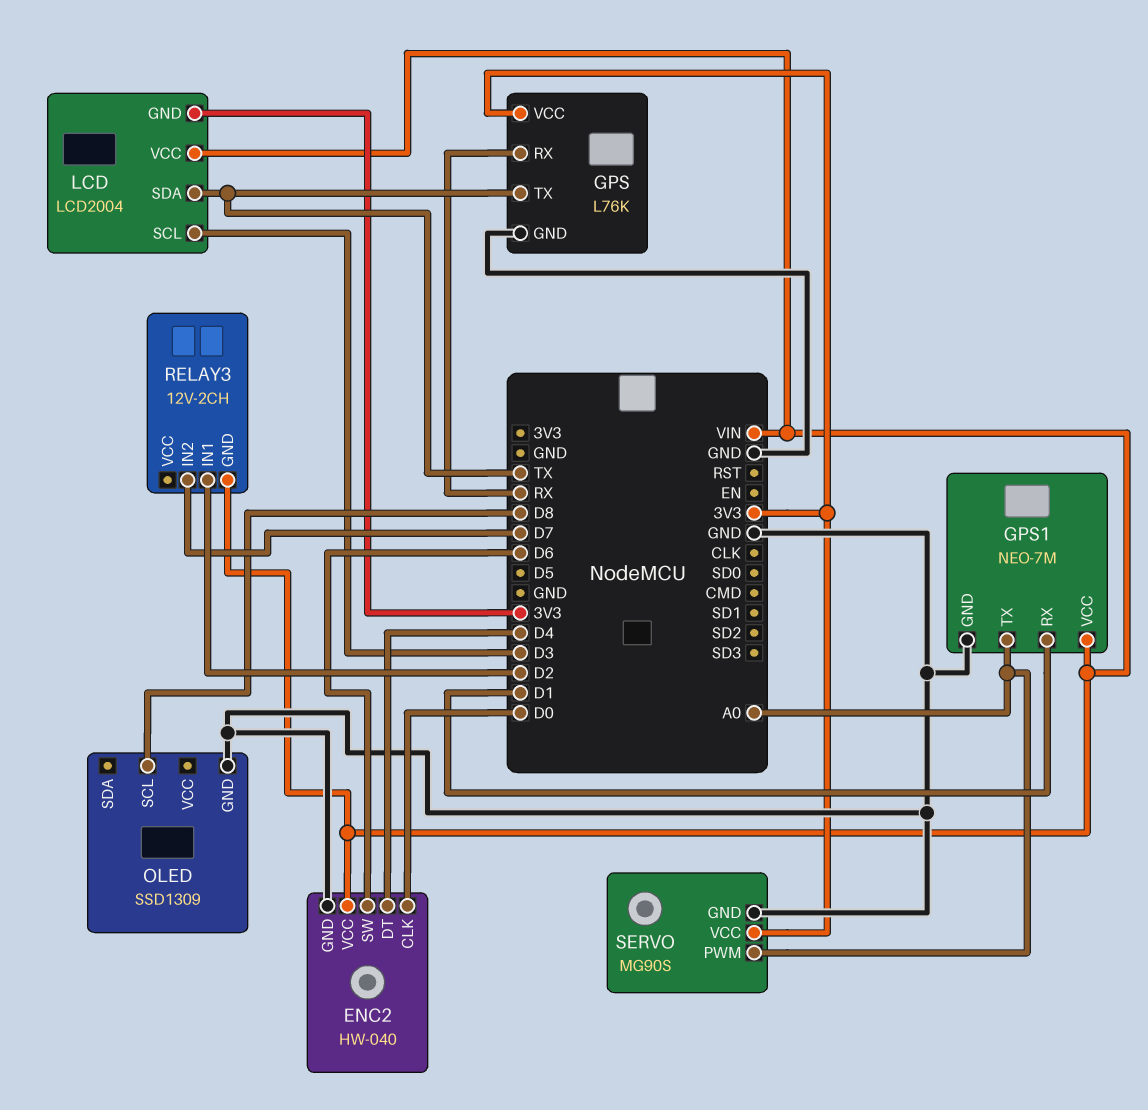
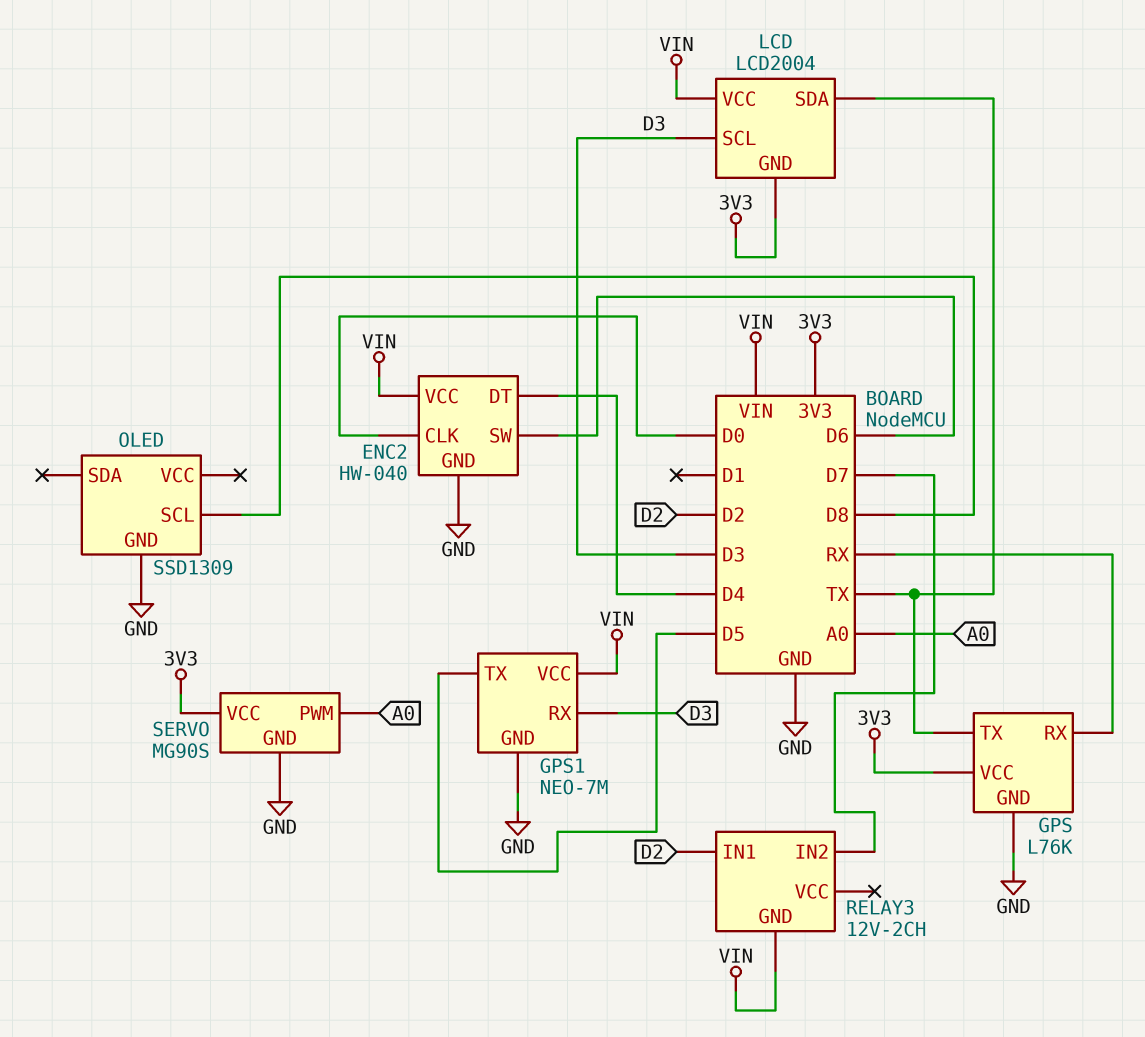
GPS1 pin RX: D1 -> D3
GPS1 pin TX: A0 -> D5

